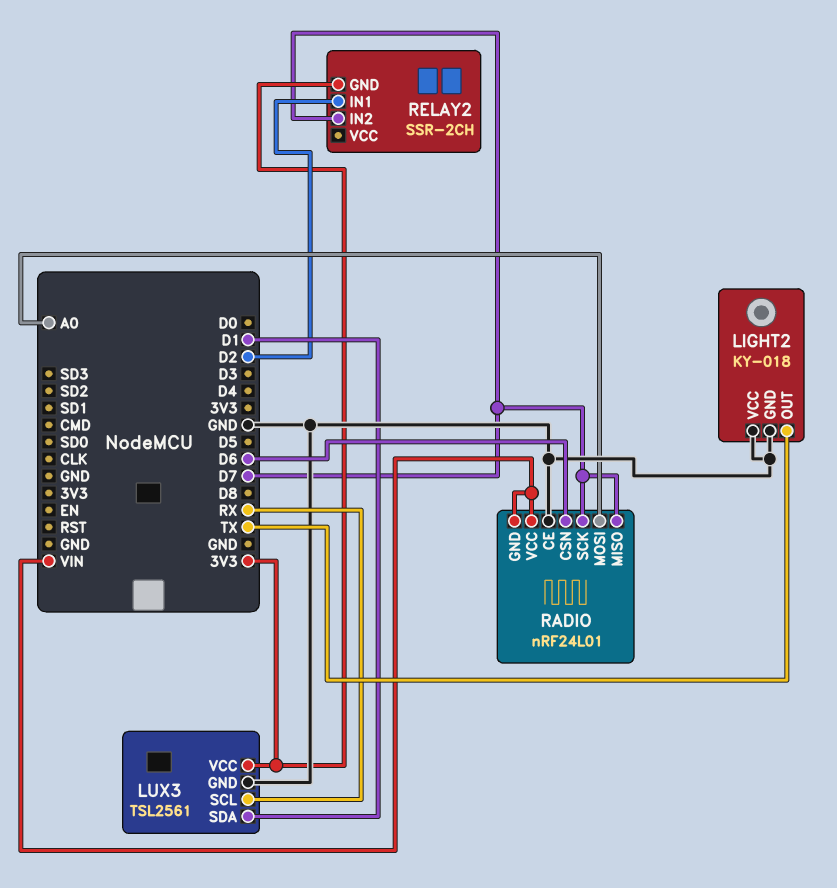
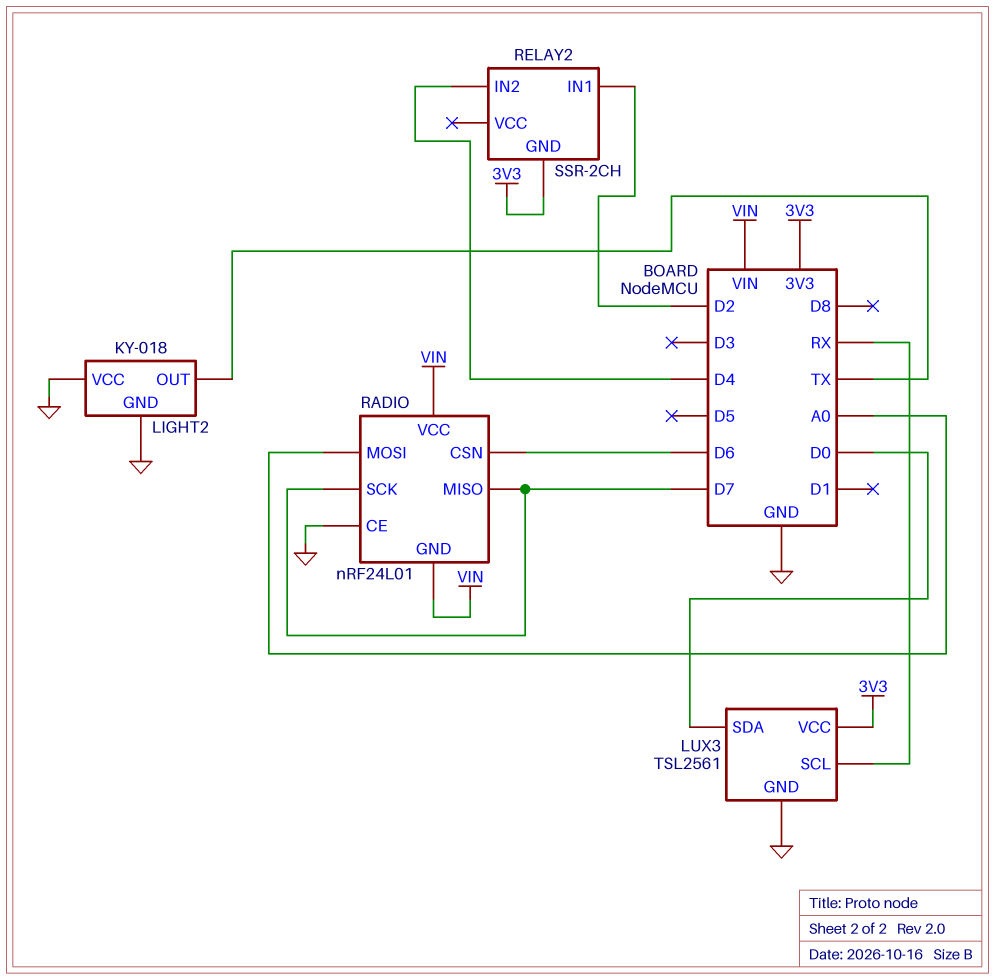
LUX3 pin SDA: D1 -> D0
RELAY2 pin IN2: D7 -> D4

